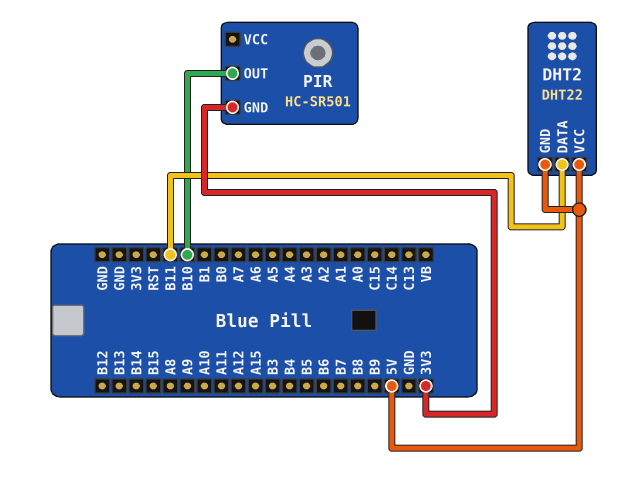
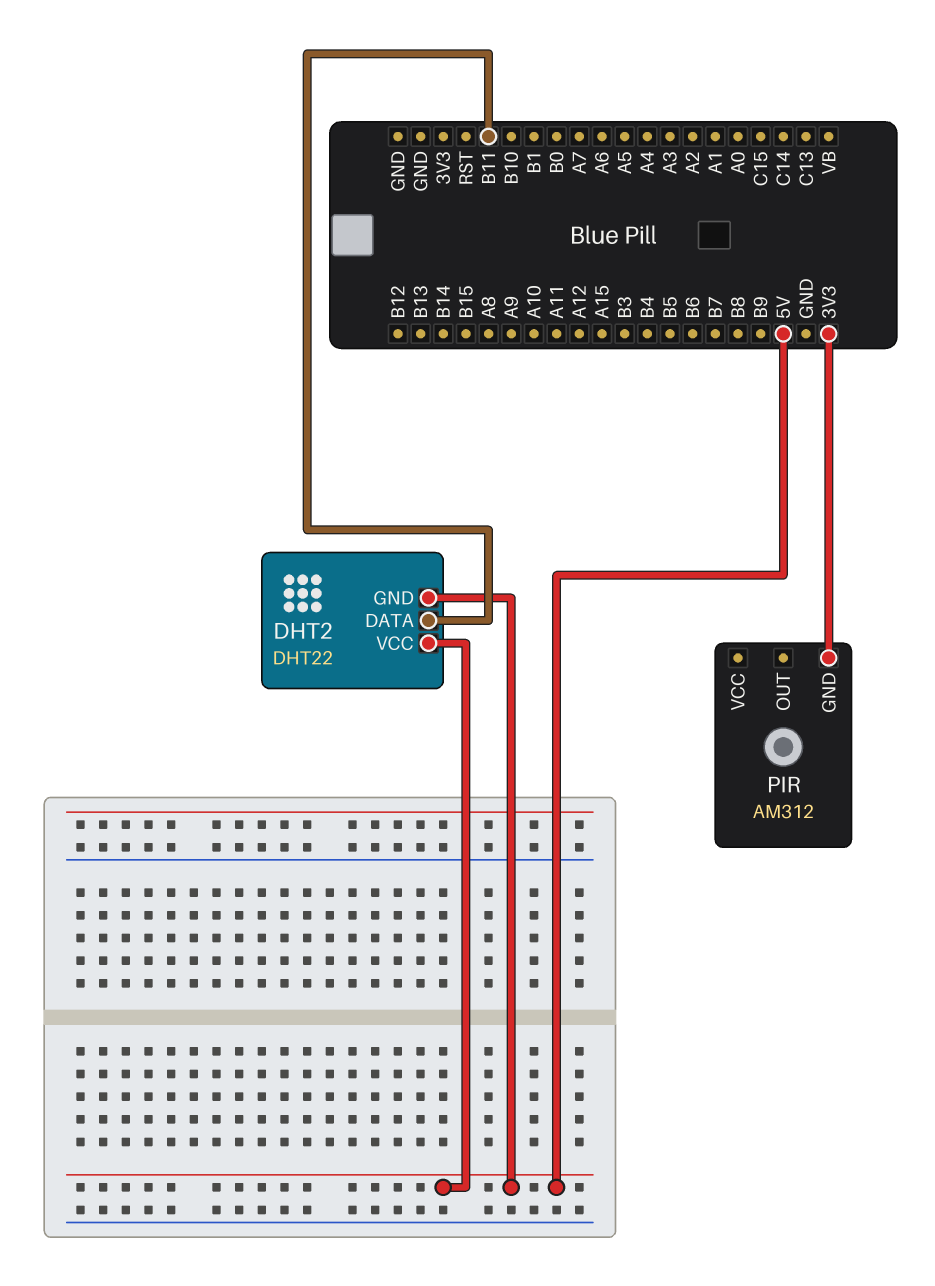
PIR: HC-SR501 -> AM312
PIR pin OUT: B10 -> none

